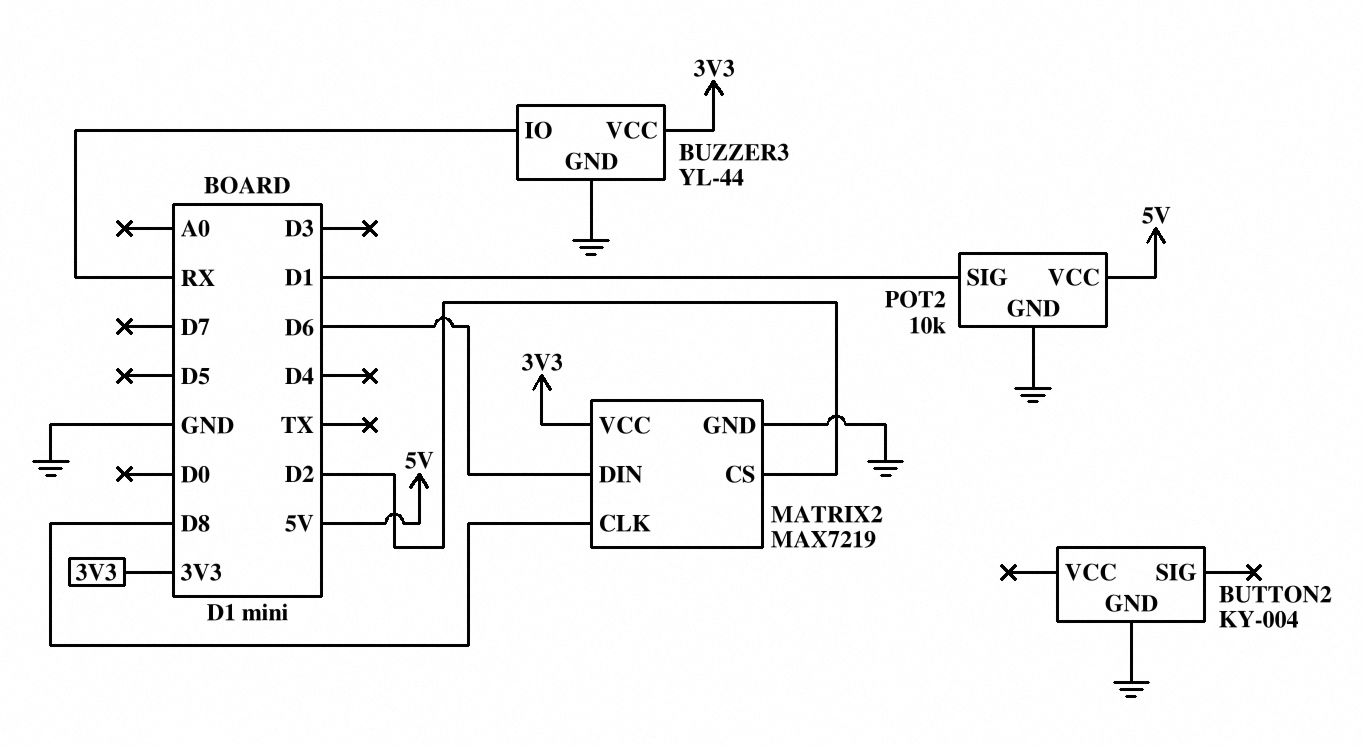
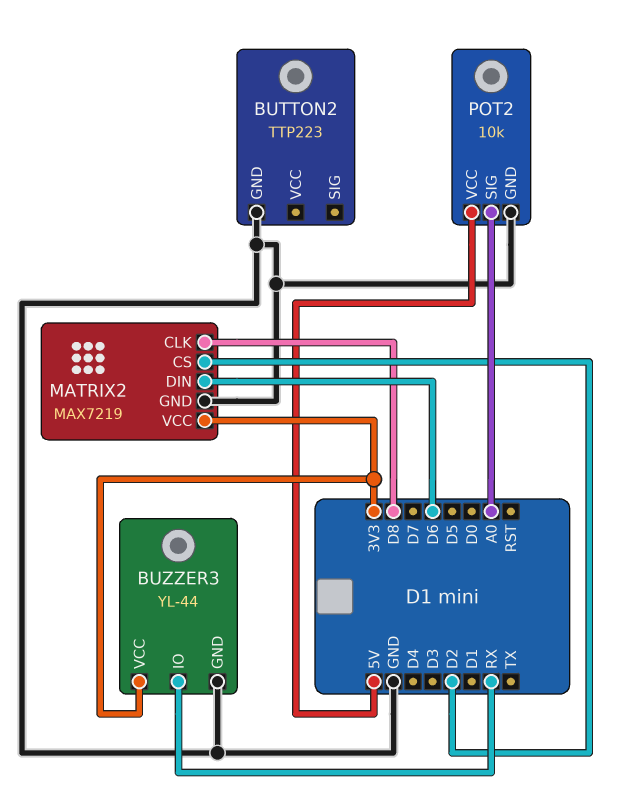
BUTTON2: KY-004 -> TTP223
POT2 pin SIG: D1 -> A0

